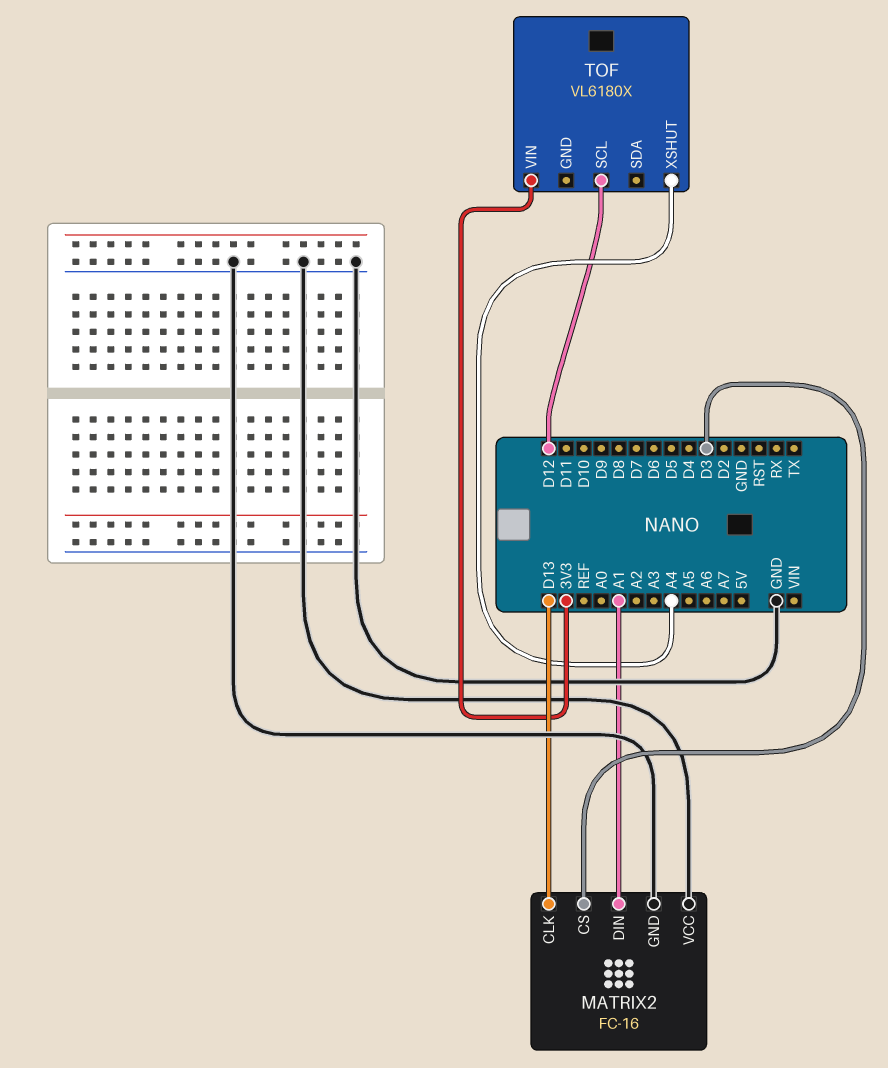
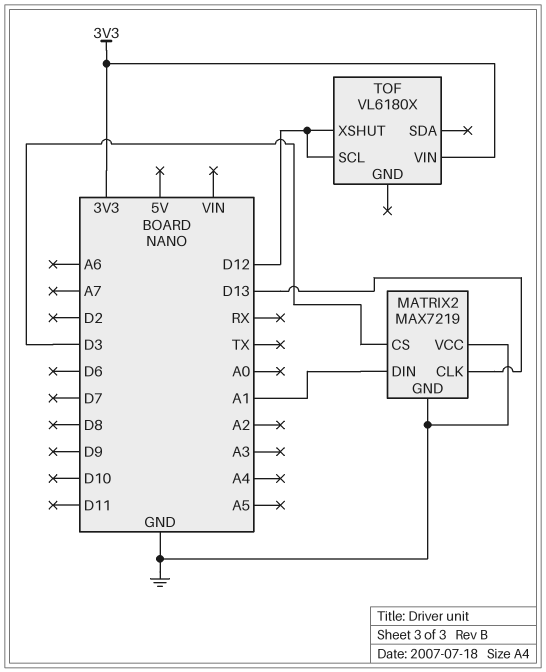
MATRIX2: FC-16 -> MAX7219
TOF pin XSHUT: A4 -> D12

